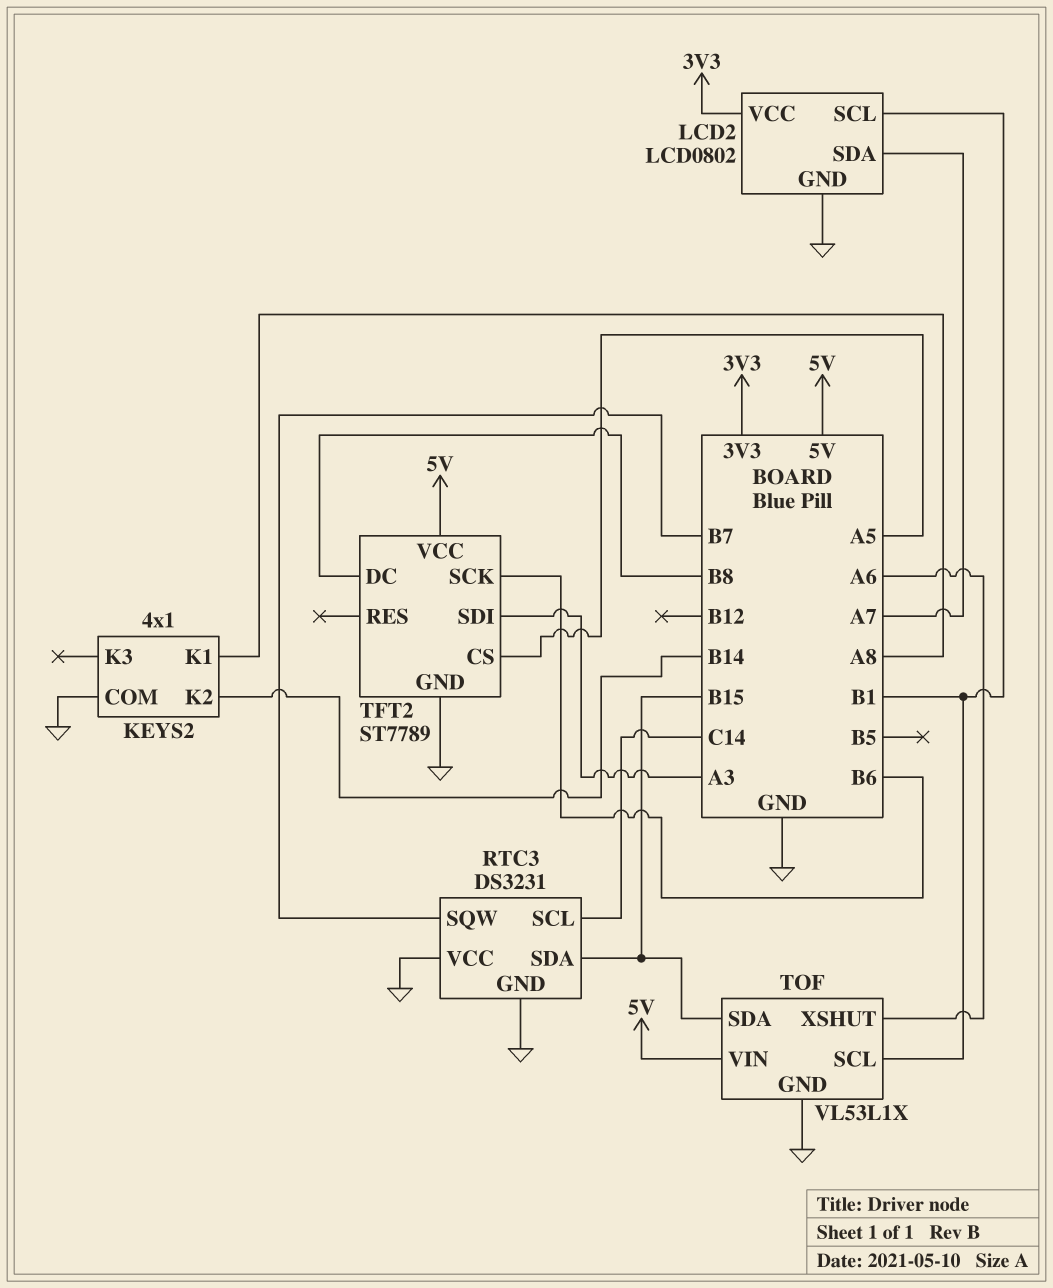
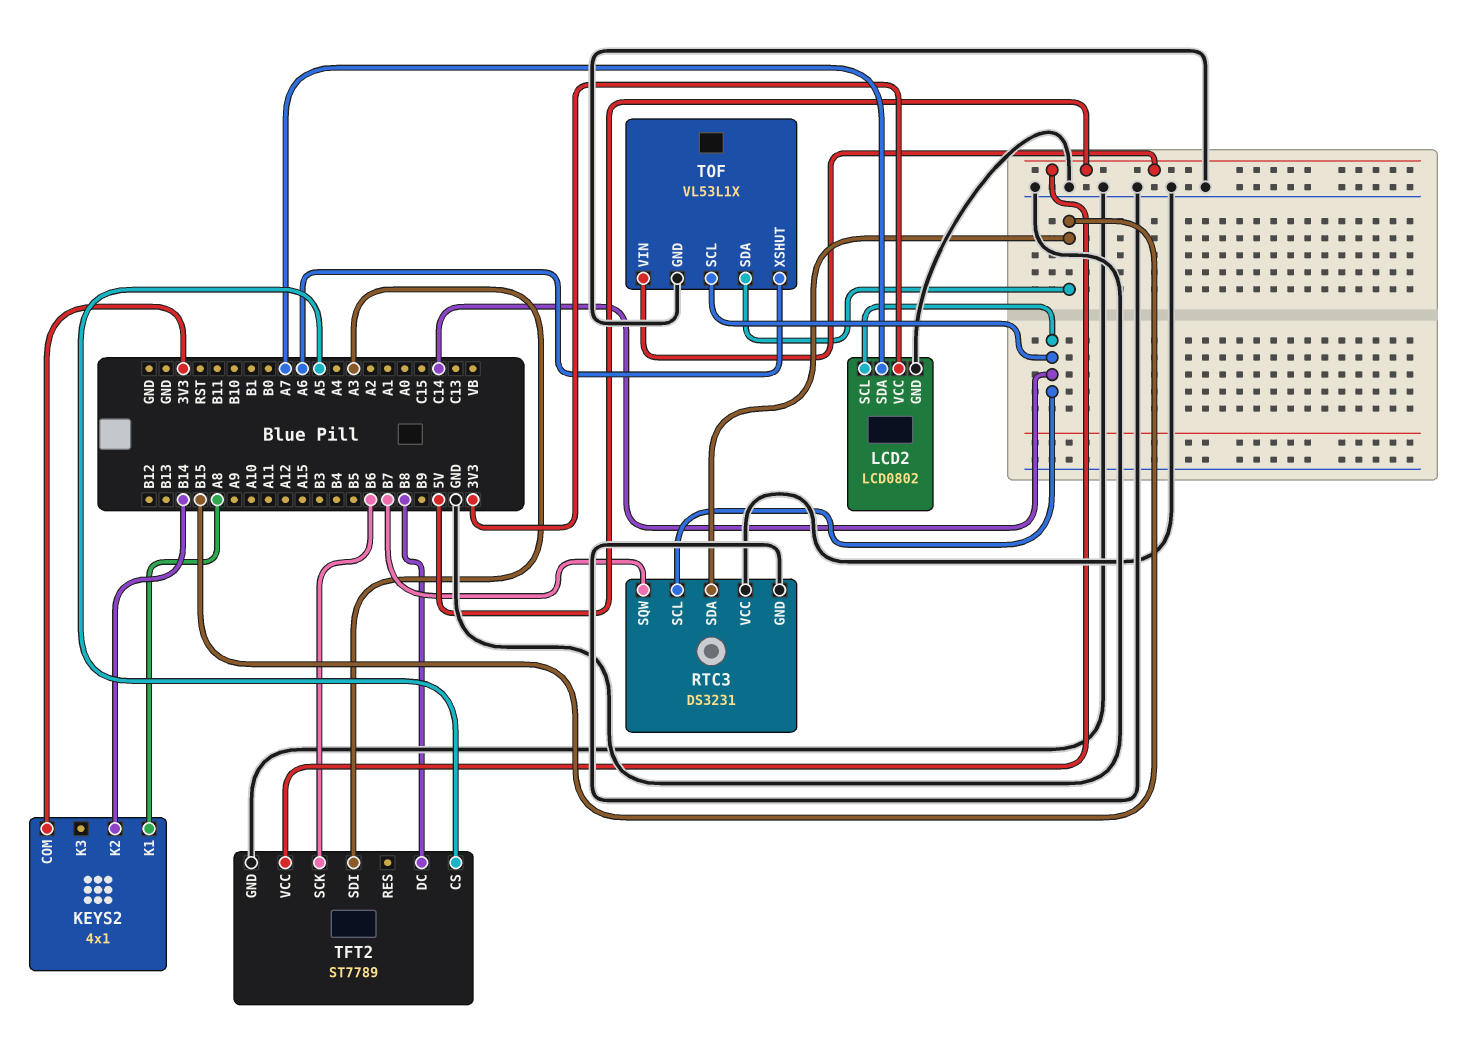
KEYS2 pin COM: GND -> 3V3
LCD2 pin SCL: B1 -> C14
TOF pin SCL: B1 -> C14

